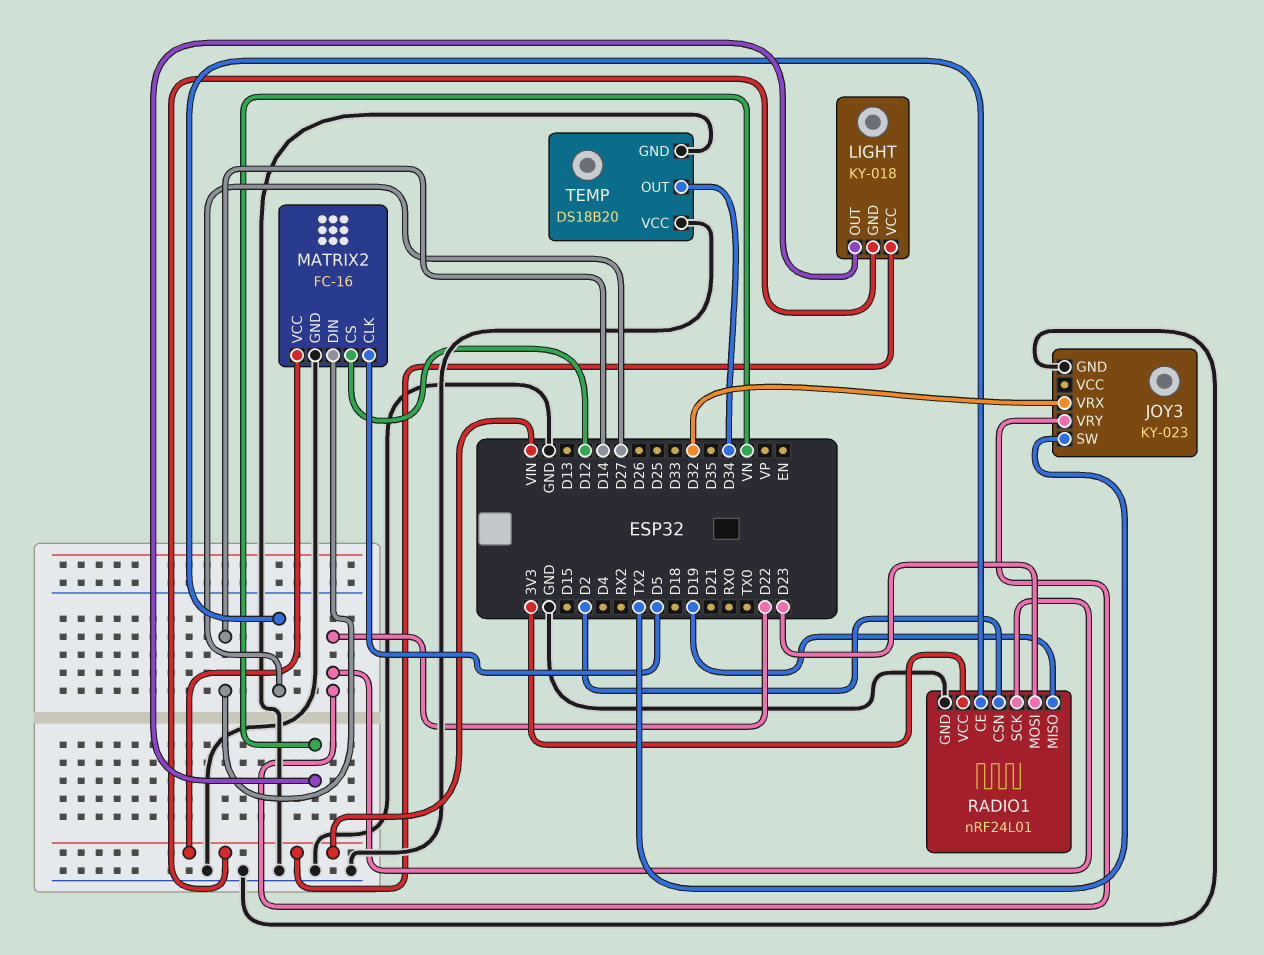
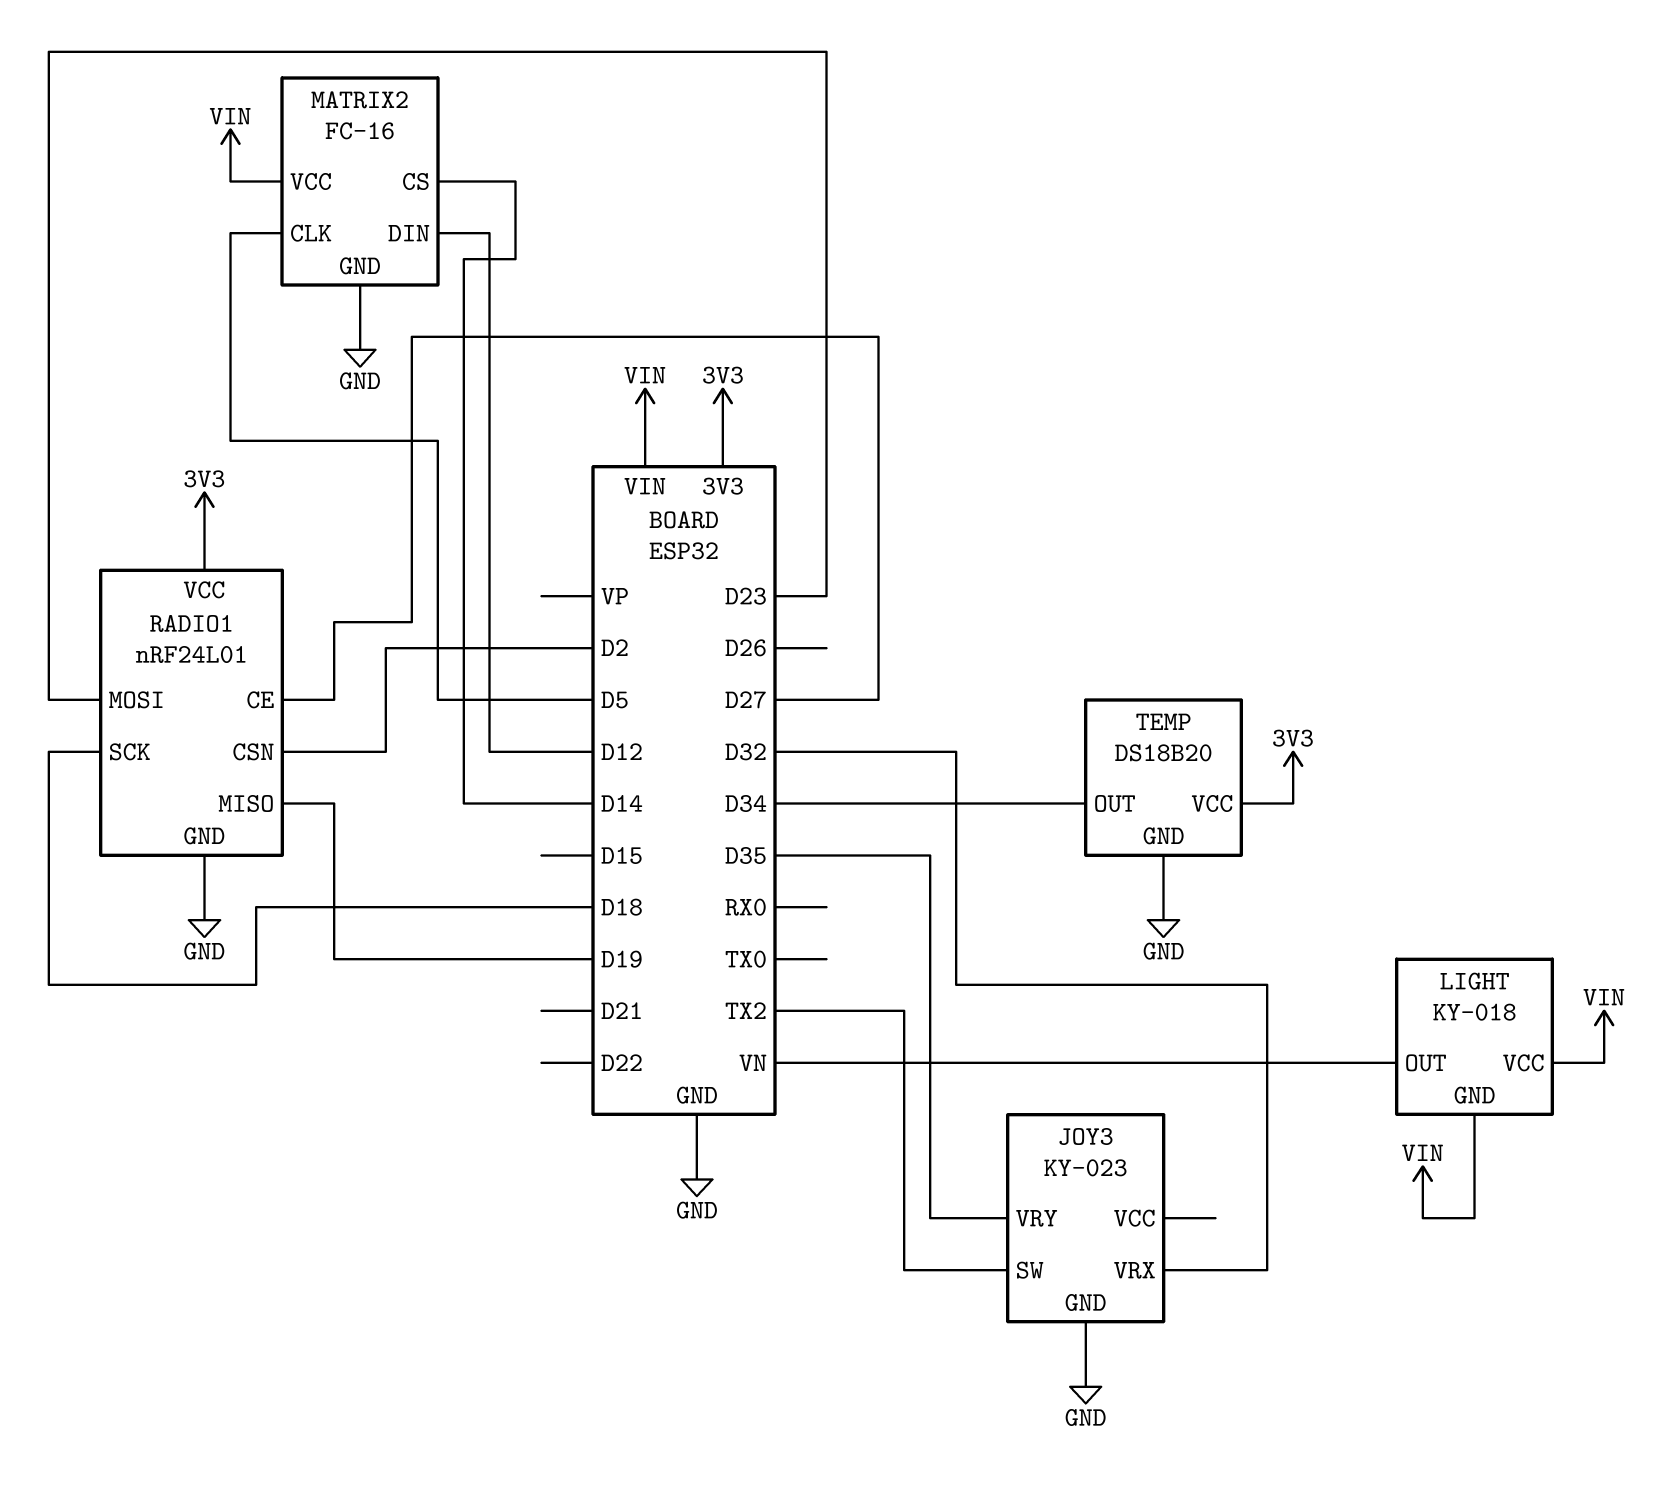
JOY3 pin VRY: D22 -> D35
MATRIX2 pin CS: D12 -> D14
MATRIX2 pin DIN: D14 -> D12
RADIO1 pin SCK: D22 -> D18
TEMP pin VCC: GND -> 3V3

